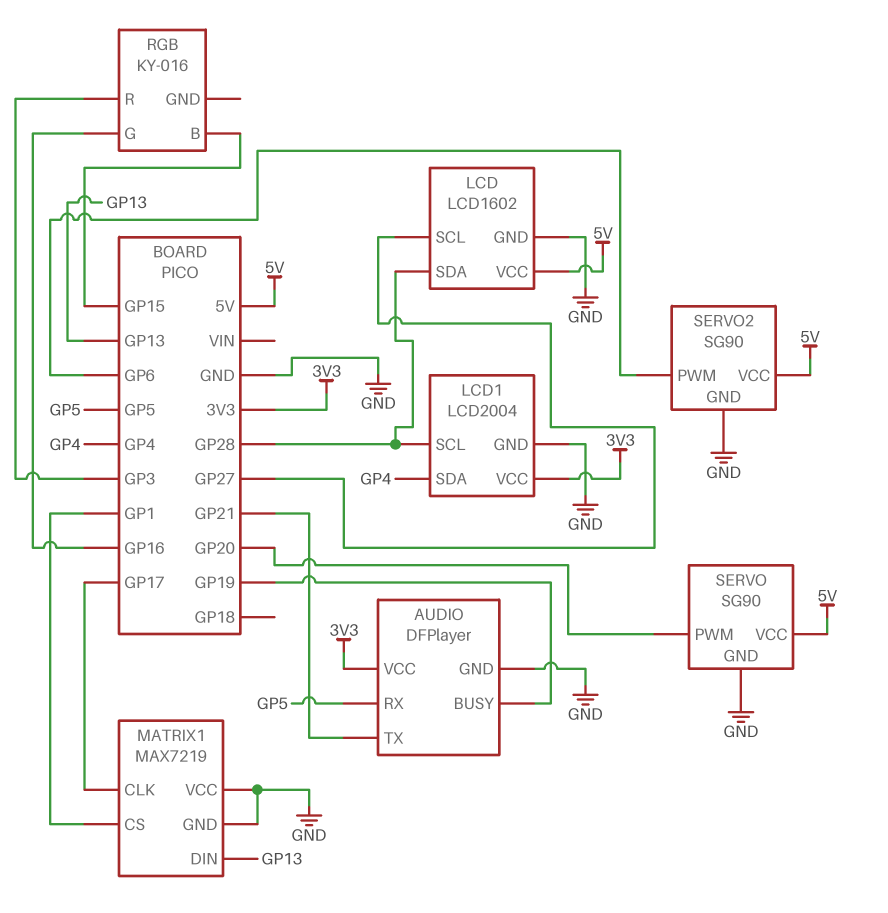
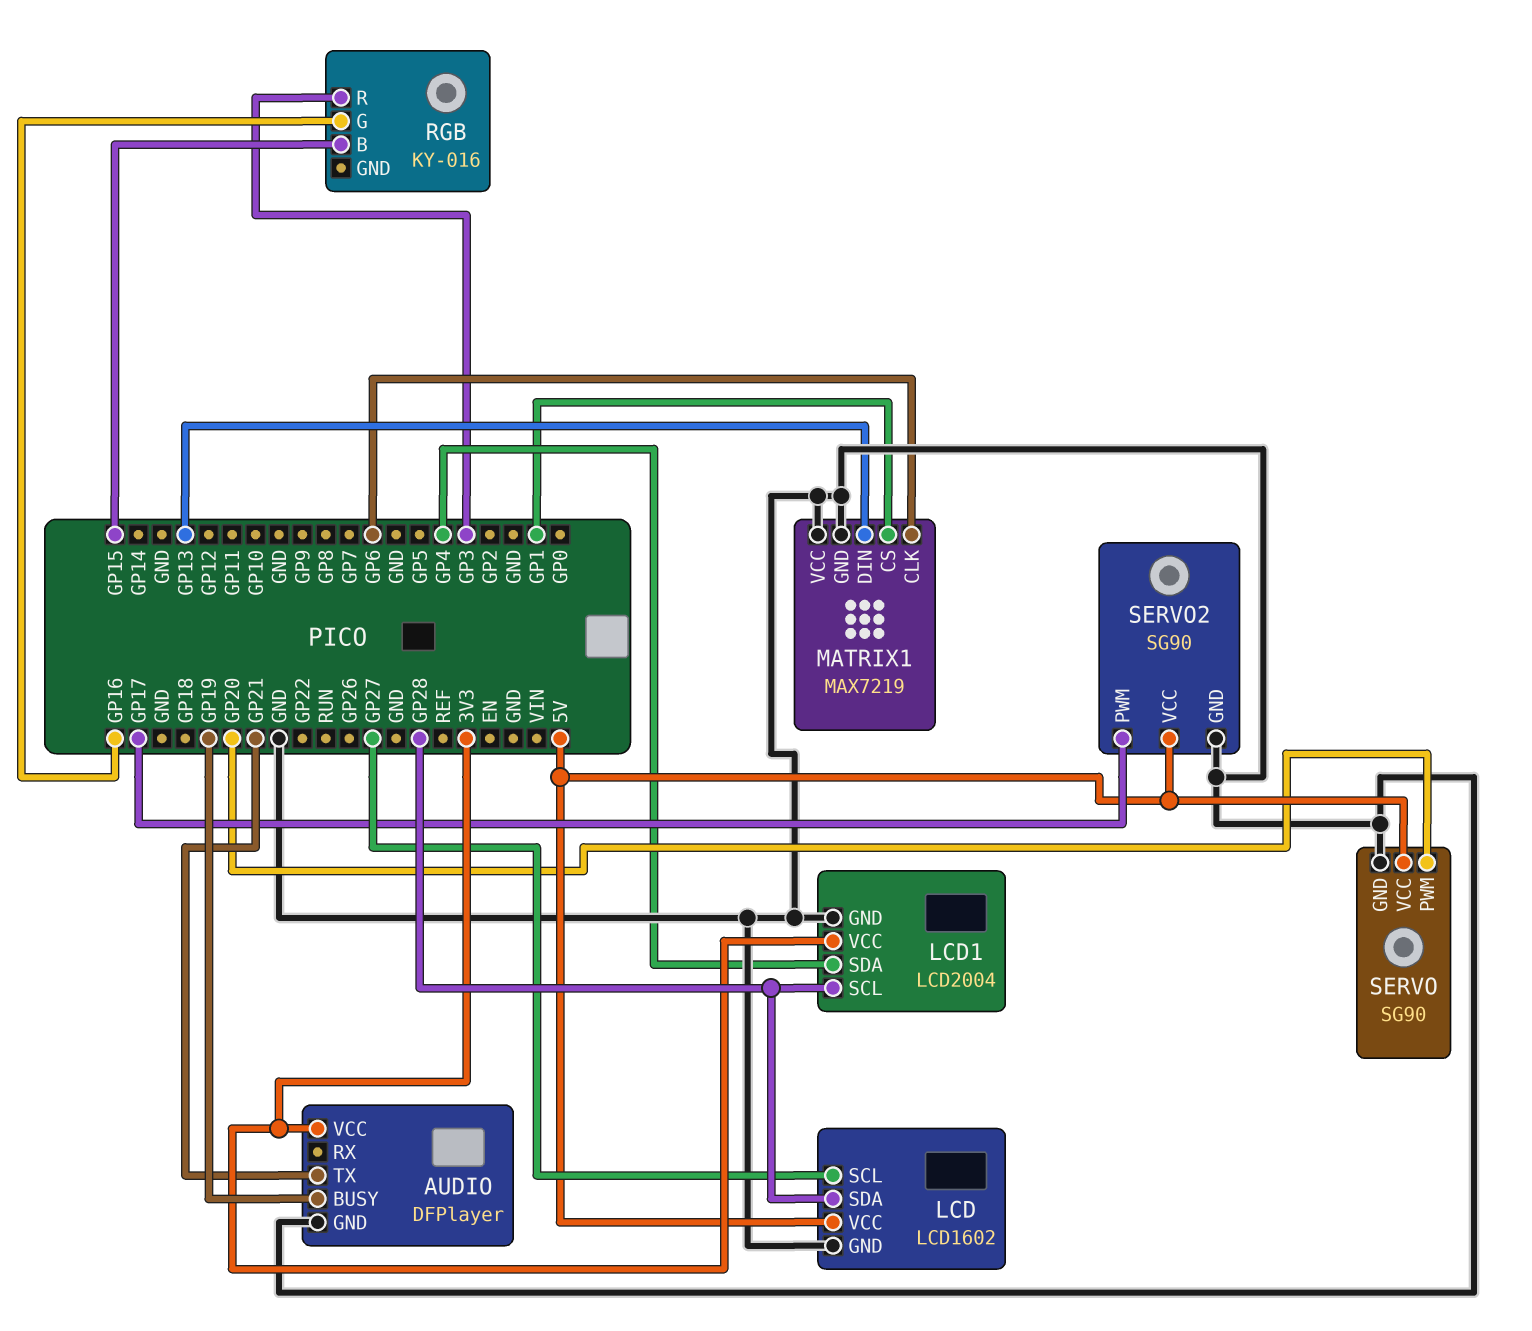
AUDIO pin RX: GP5 -> none
MATRIX1 pin CLK: GP17 -> GP6
SERVO2 pin PWM: GP6 -> GP17

